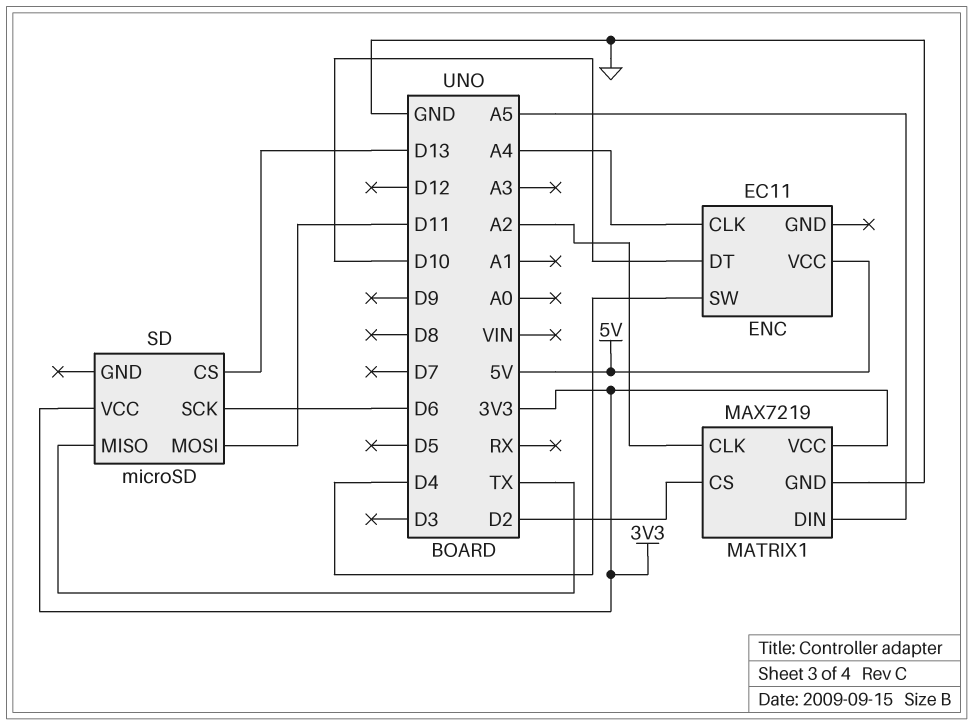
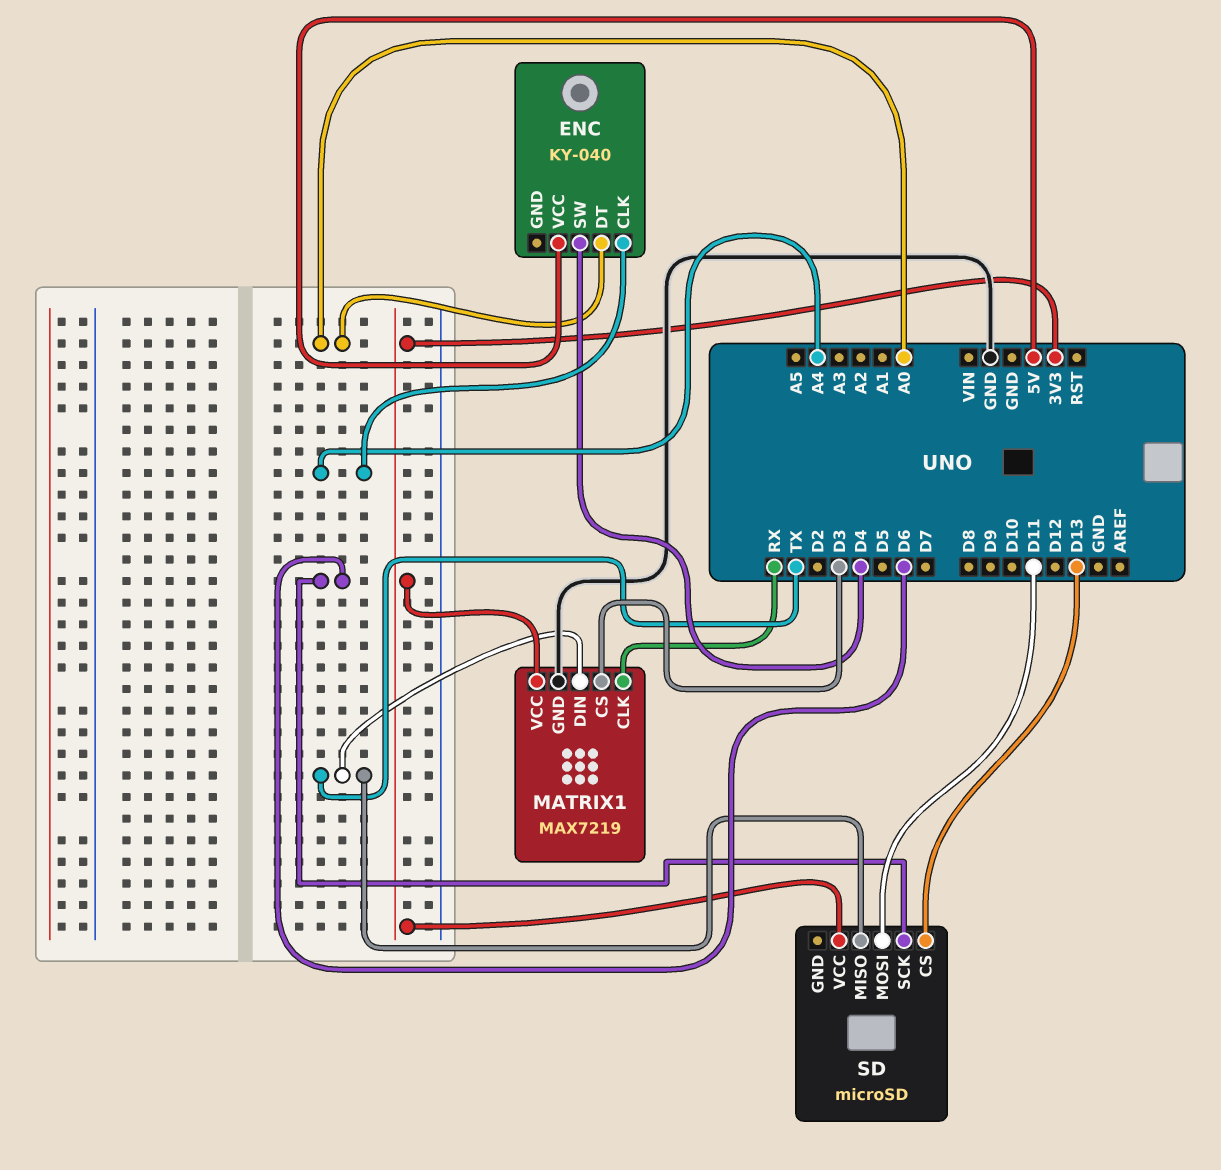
ENC: EC11 -> KY-040
ENC pin DT: D10 -> A0
MATRIX1 pin CLK: A2 -> RX
MATRIX1 pin CS: D2 -> D3
MATRIX1 pin DIN: A5 -> TX

